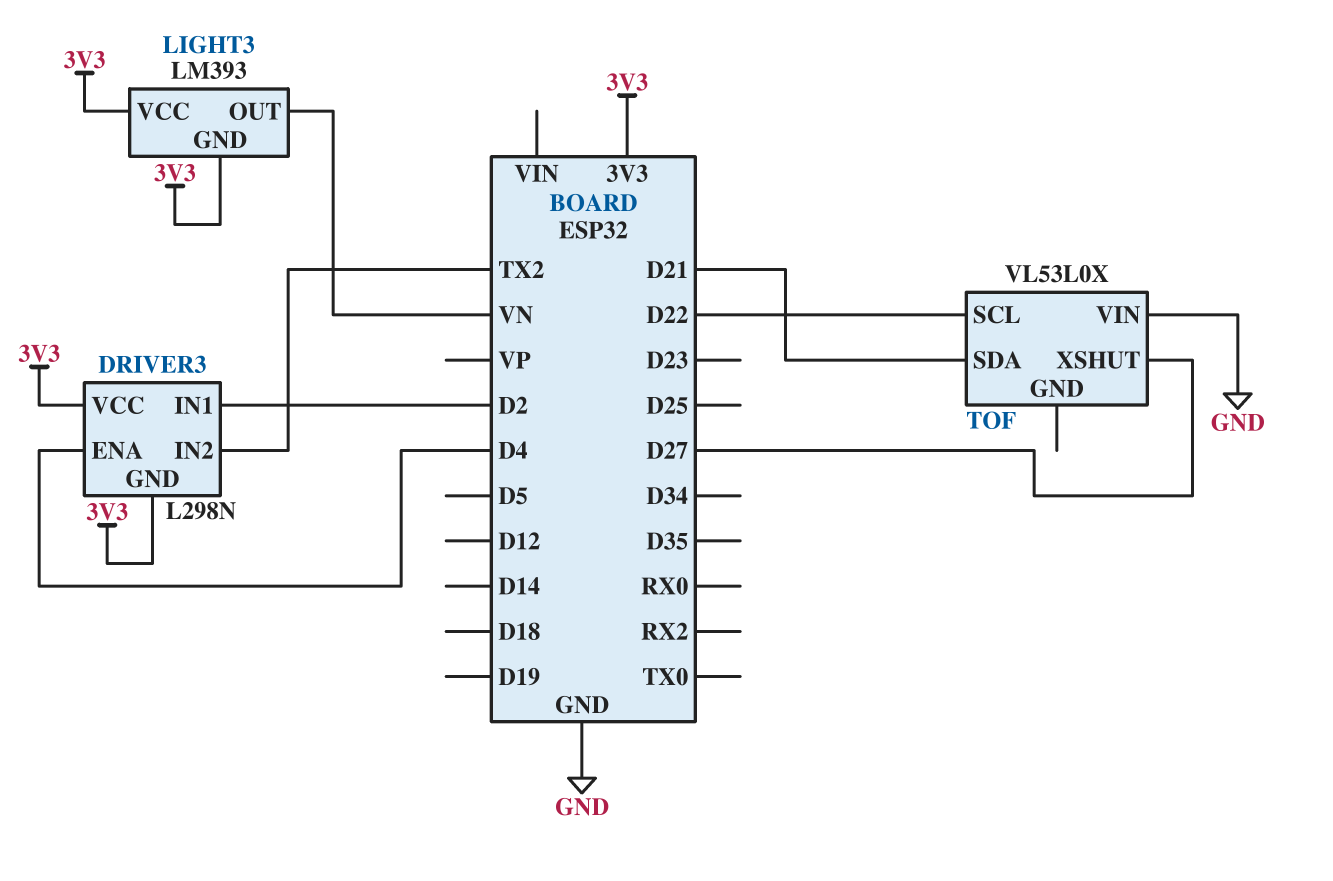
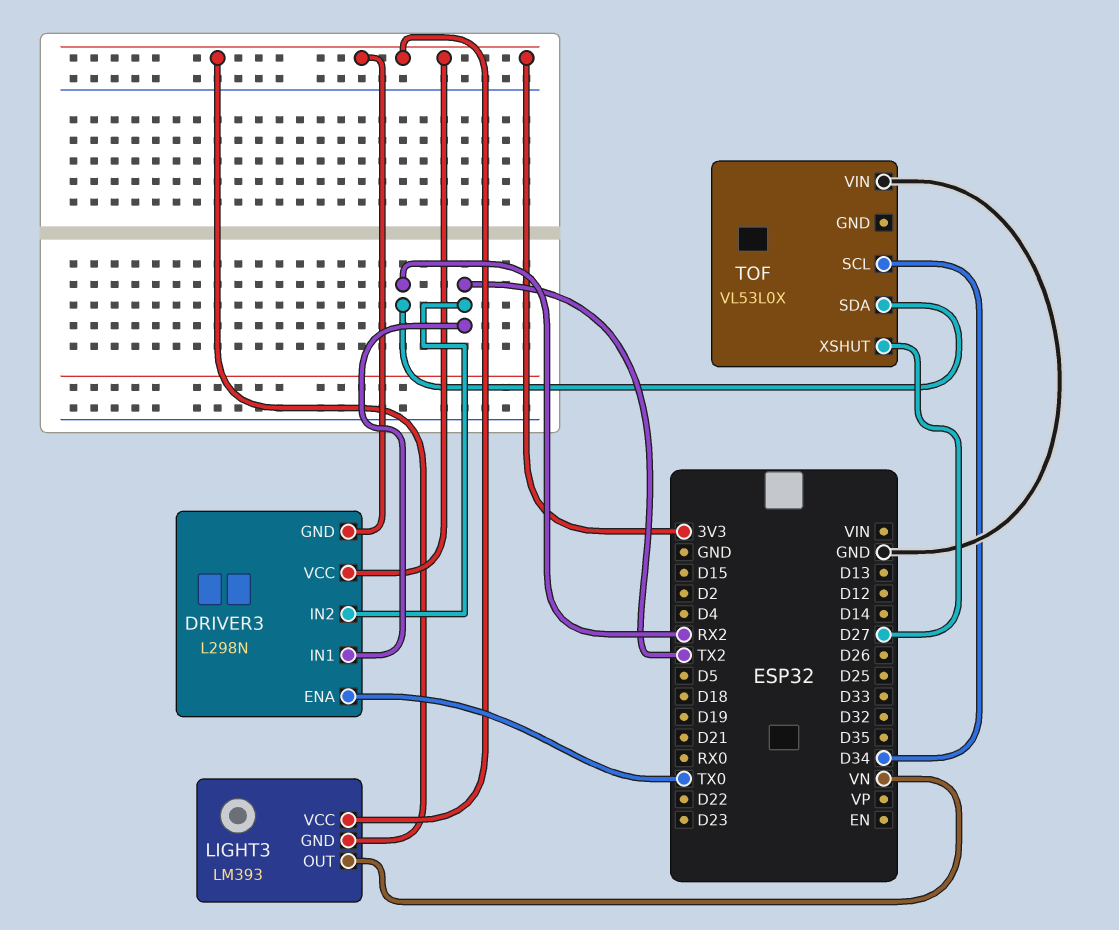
DRIVER3 pin ENA: D4 -> TX0
DRIVER3 pin IN1: D2 -> TX2
TOF pin SCL: D22 -> D34
TOF pin SDA: D21 -> RX2

